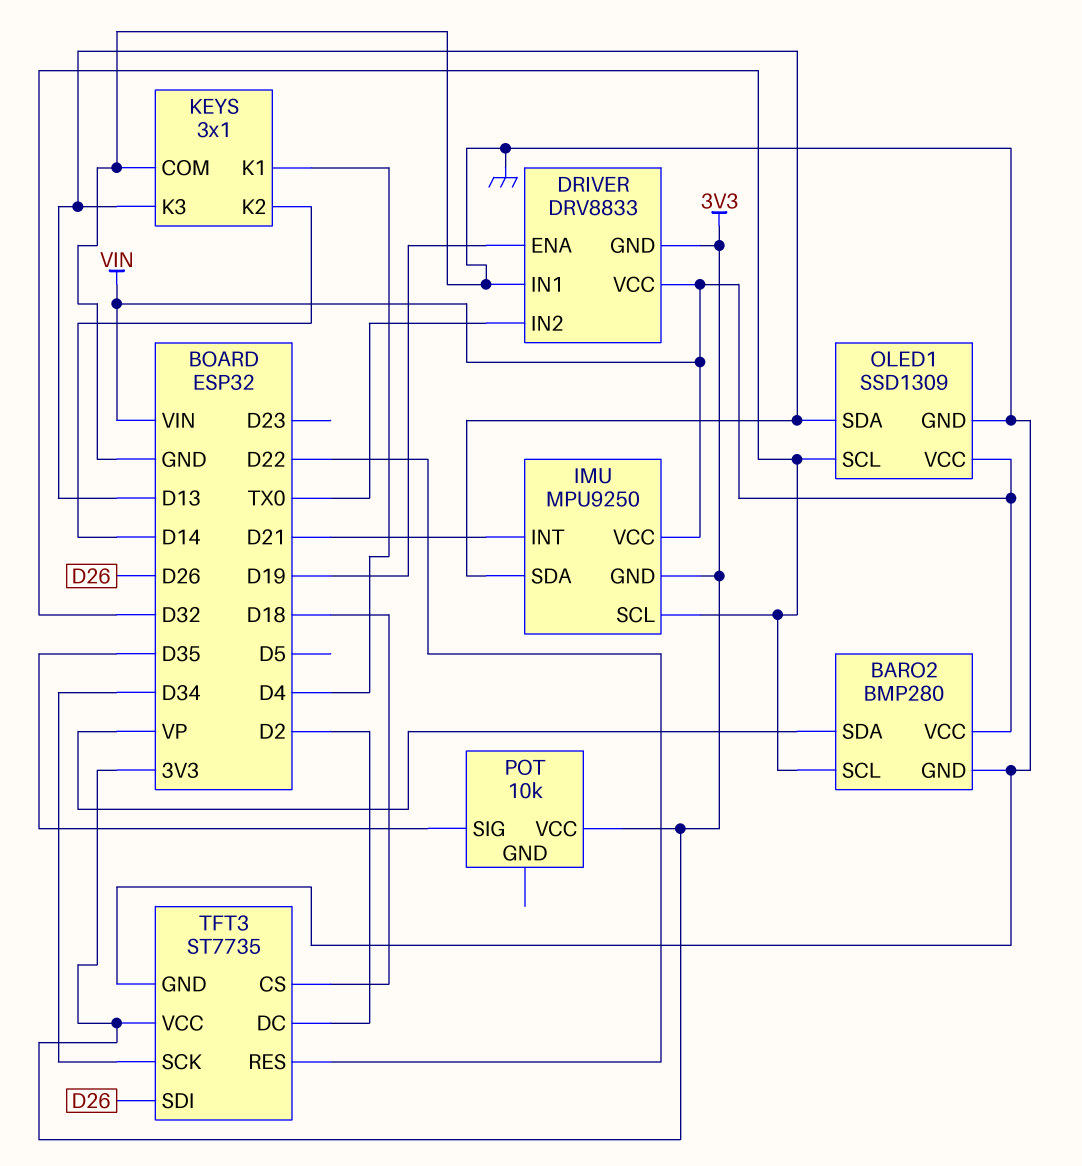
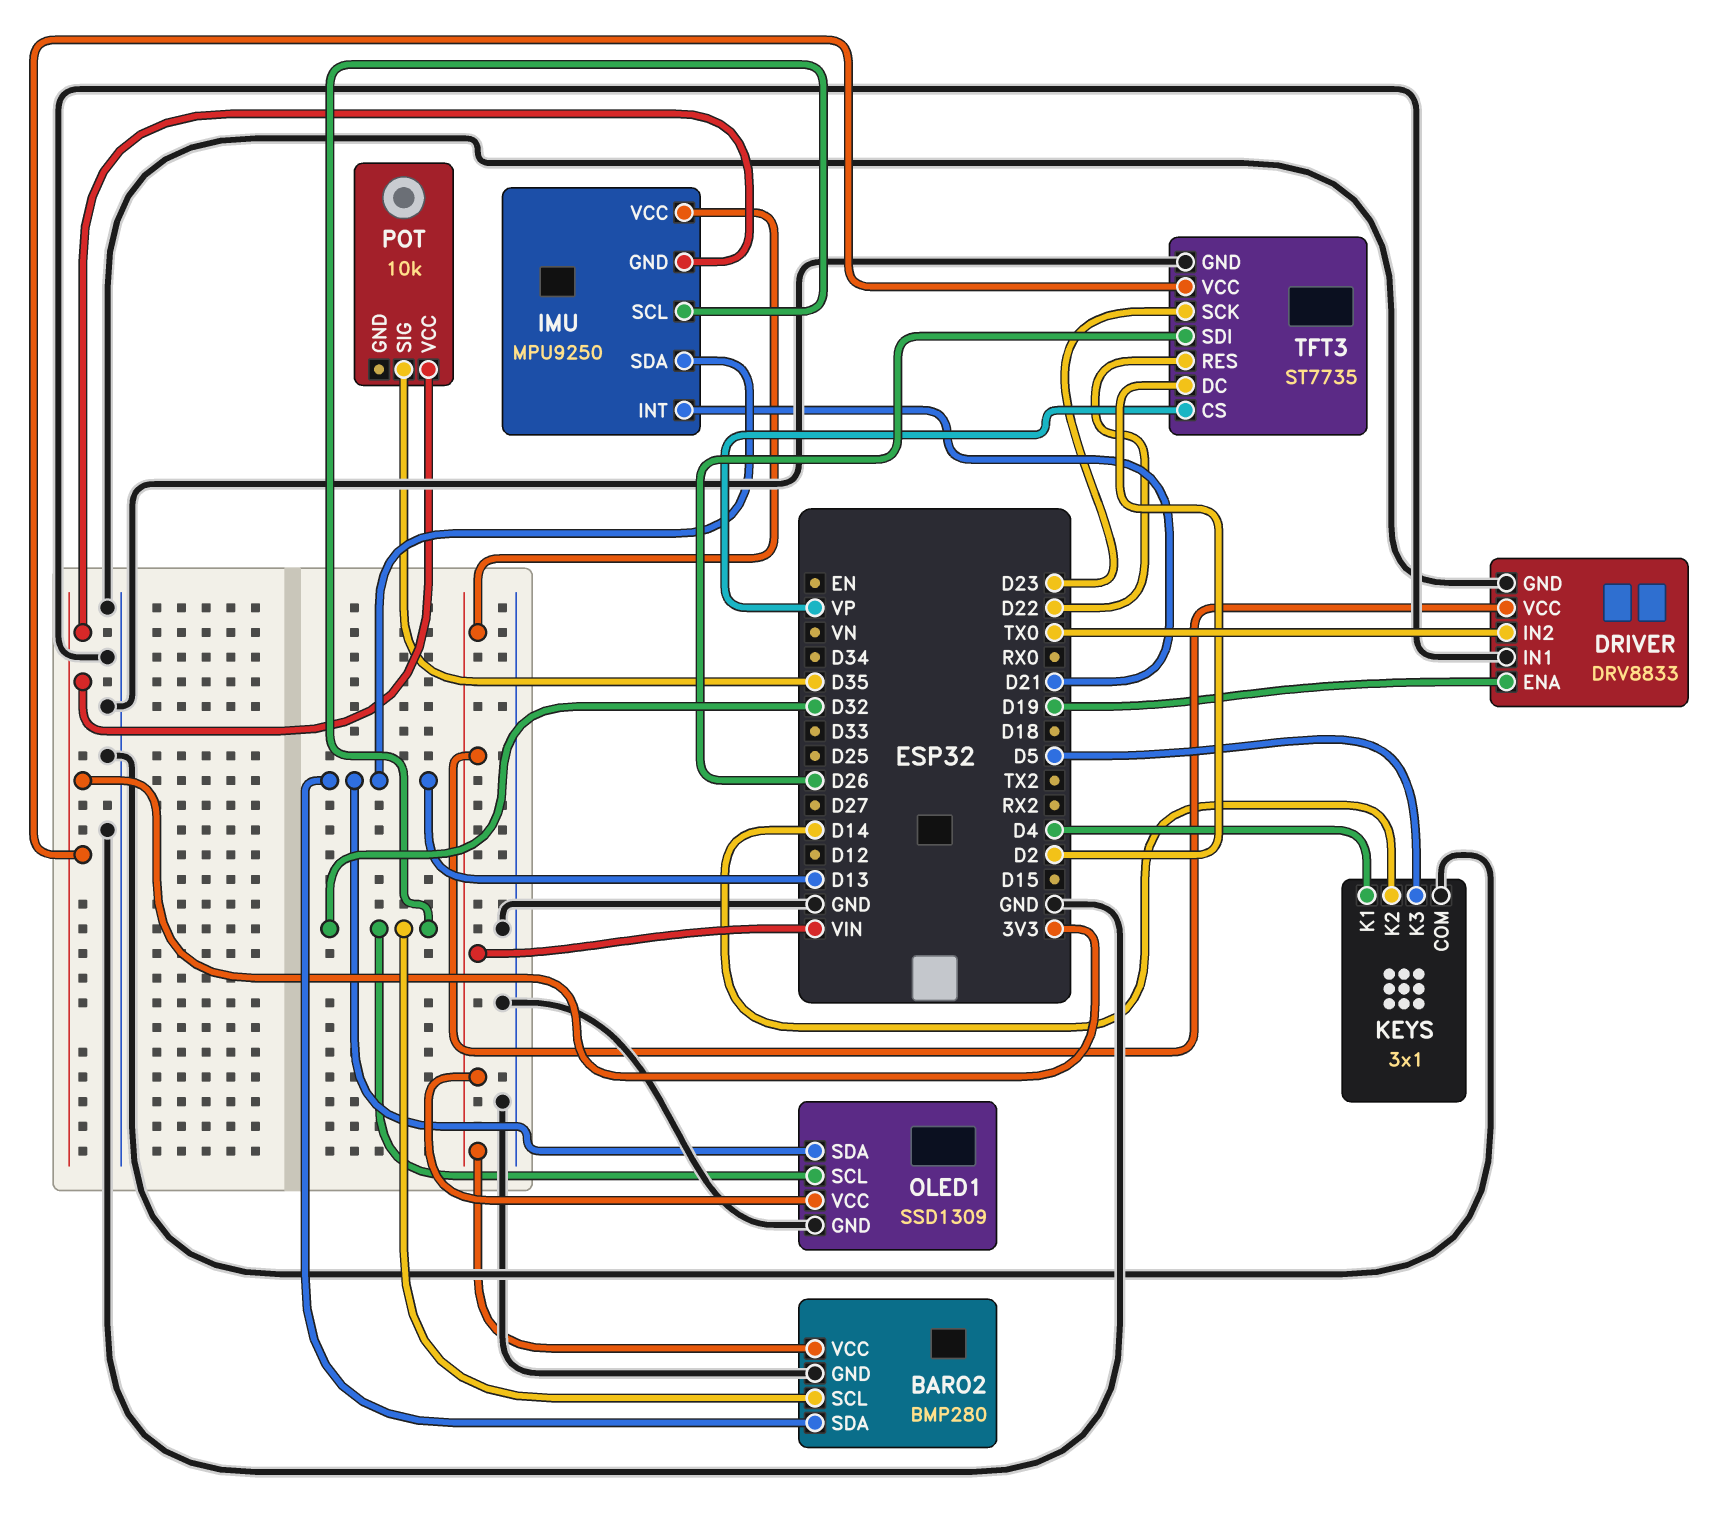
BARO2 pin SDA: VP -> D13
DRIVER pin GND: 3V3 -> GND
KEYS pin K3: D13 -> D5
TFT3 pin CS: D18 -> VP
TFT3 pin SCK: D34 -> D23

